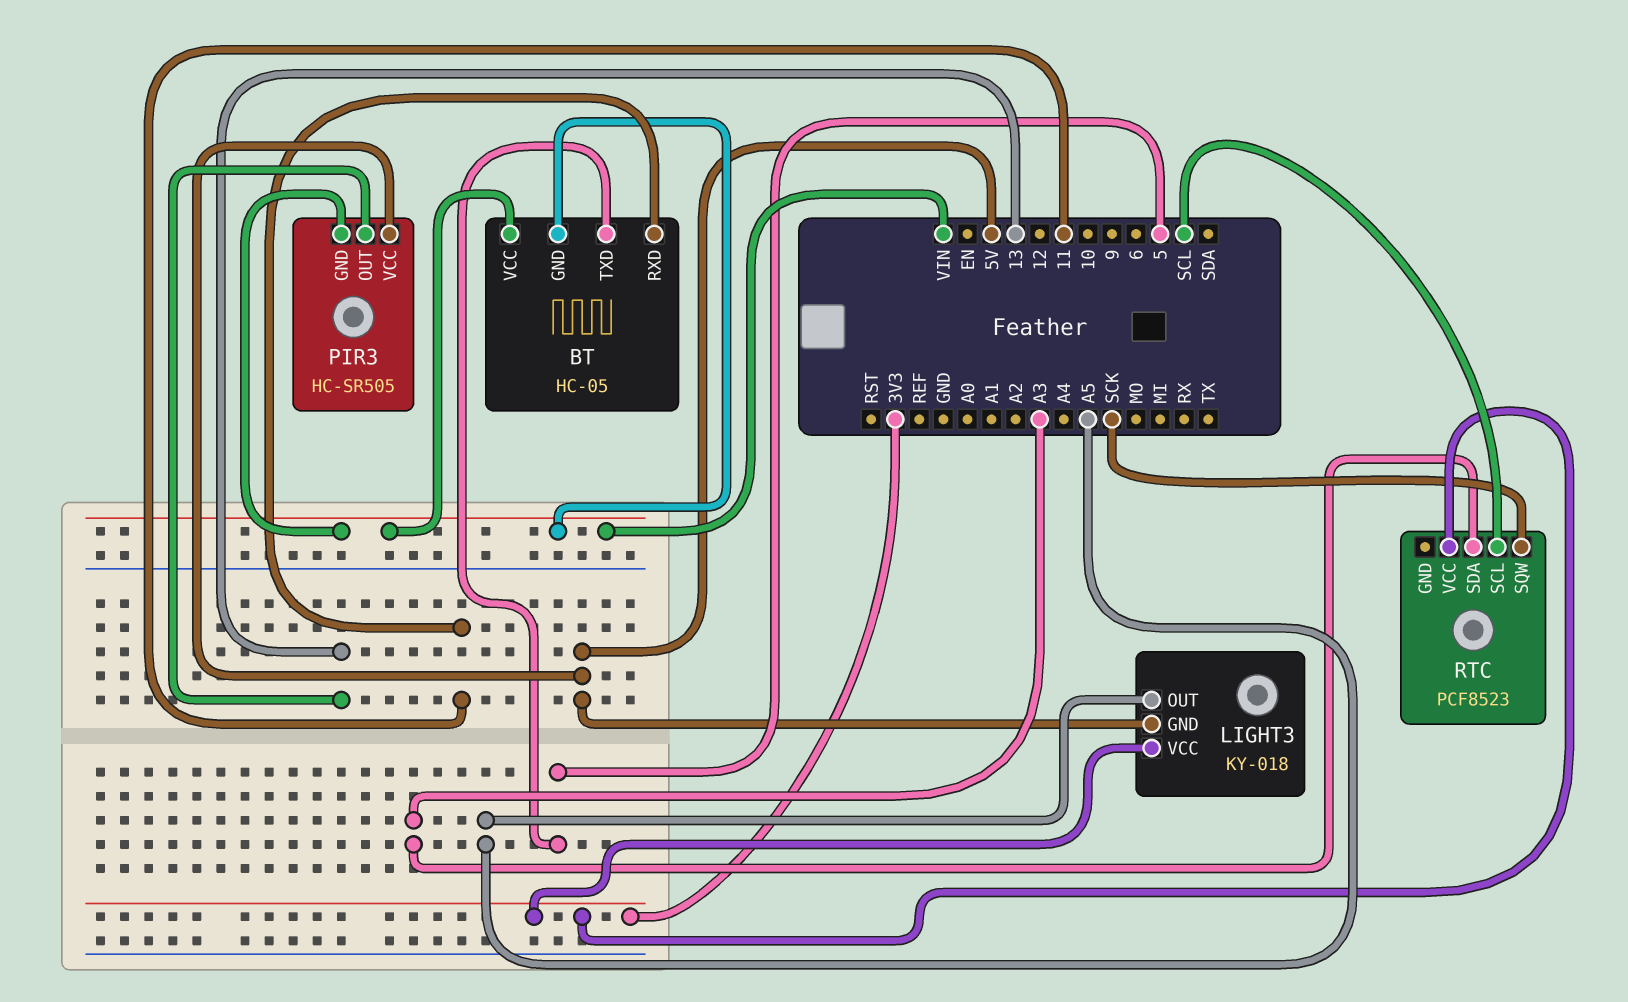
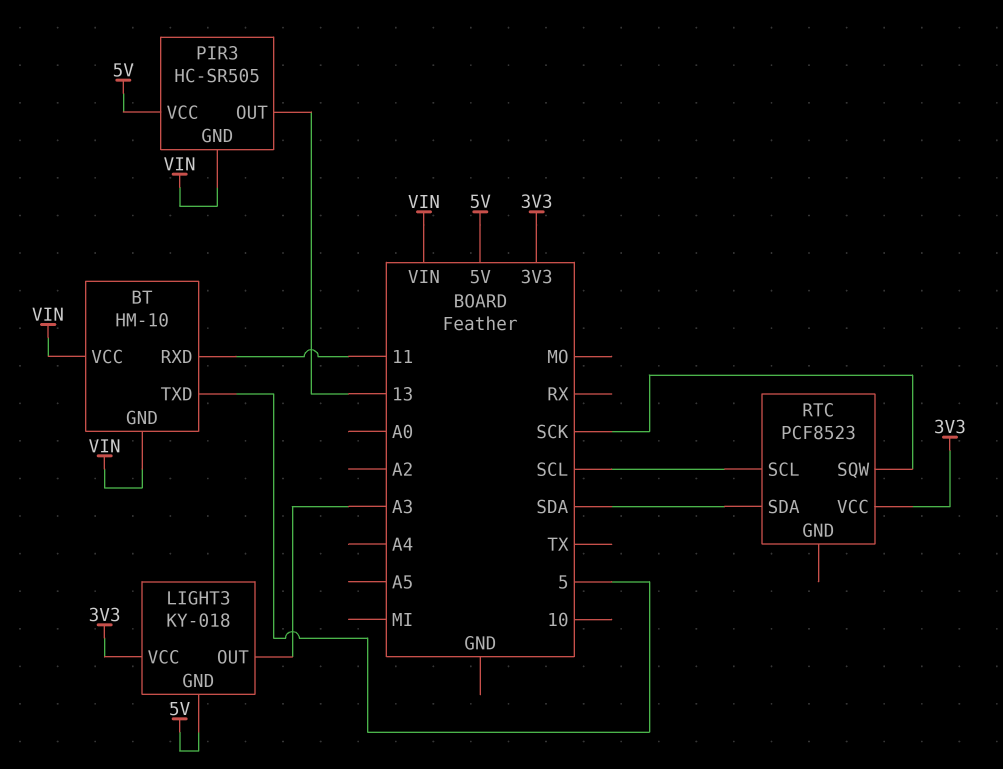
BT: HC-05 -> HM-10
LIGHT3 pin OUT: A5 -> A3
RTC pin SDA: A3 -> SDA

